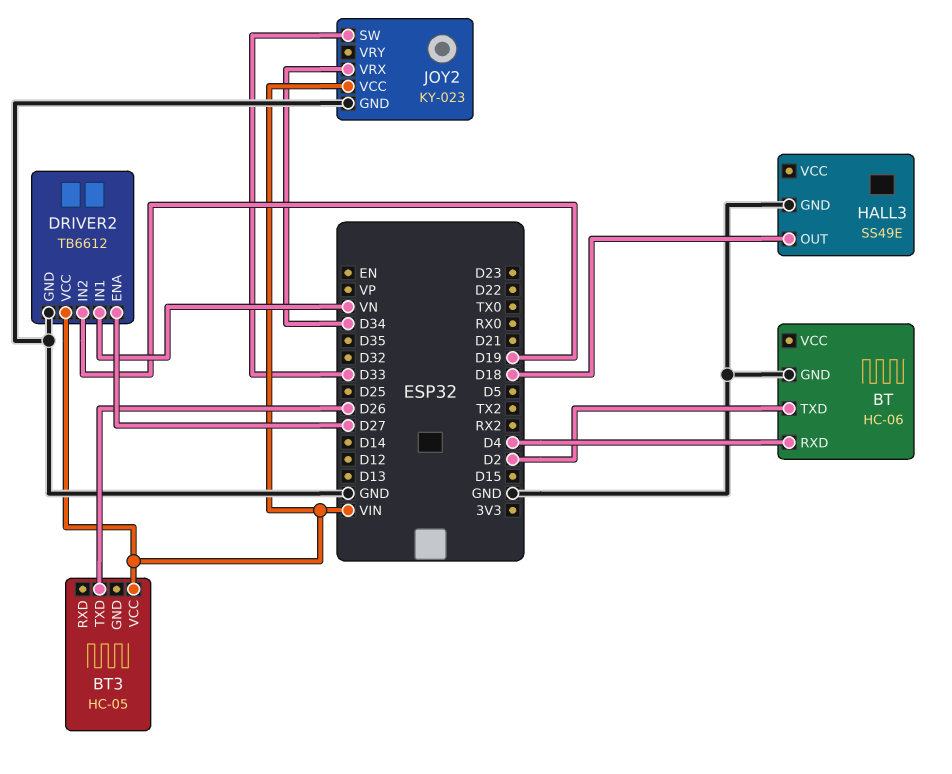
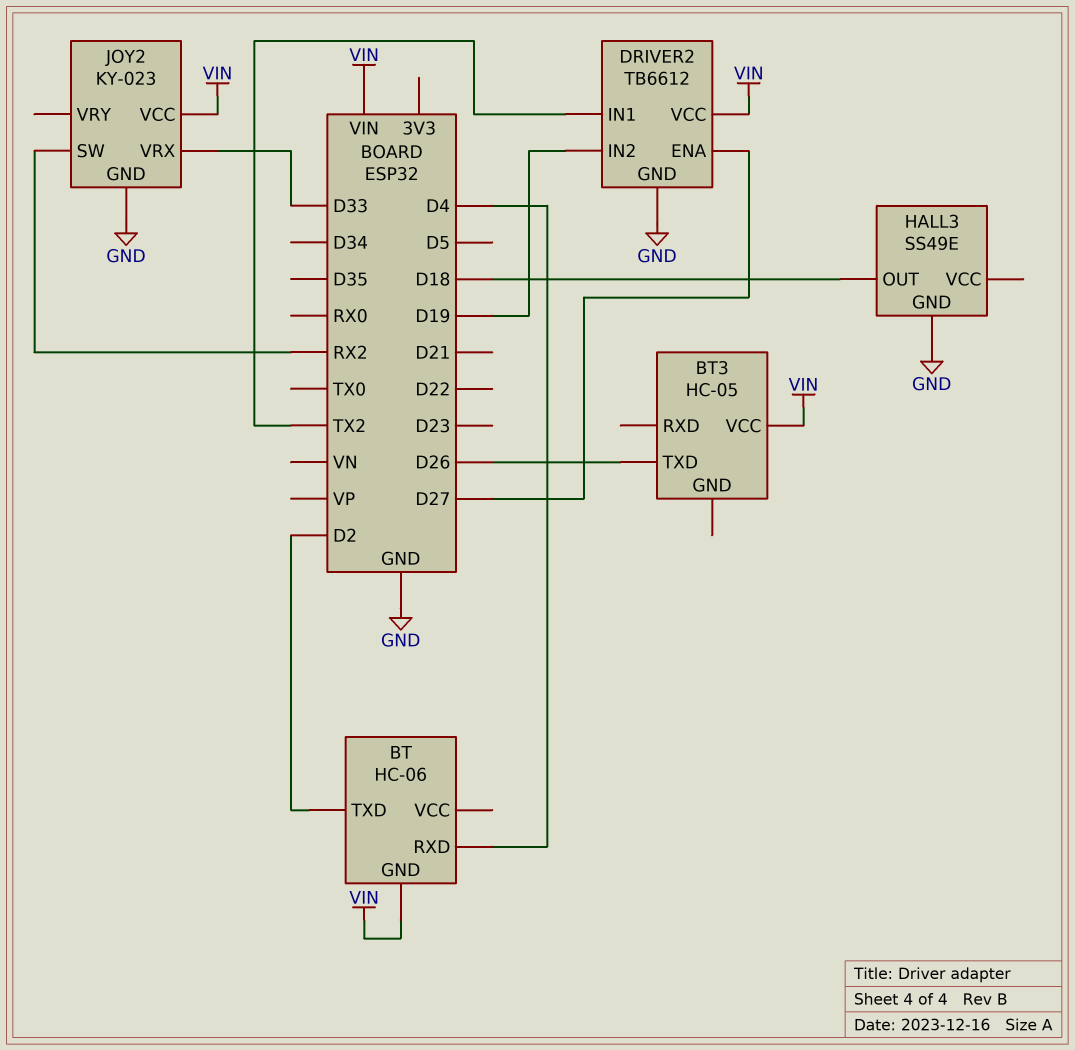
BT pin GND: GND -> VIN
DRIVER2 pin IN1: VN -> TX2
JOY2 pin SW: D33 -> RX2
JOY2 pin VRX: D34 -> D33

